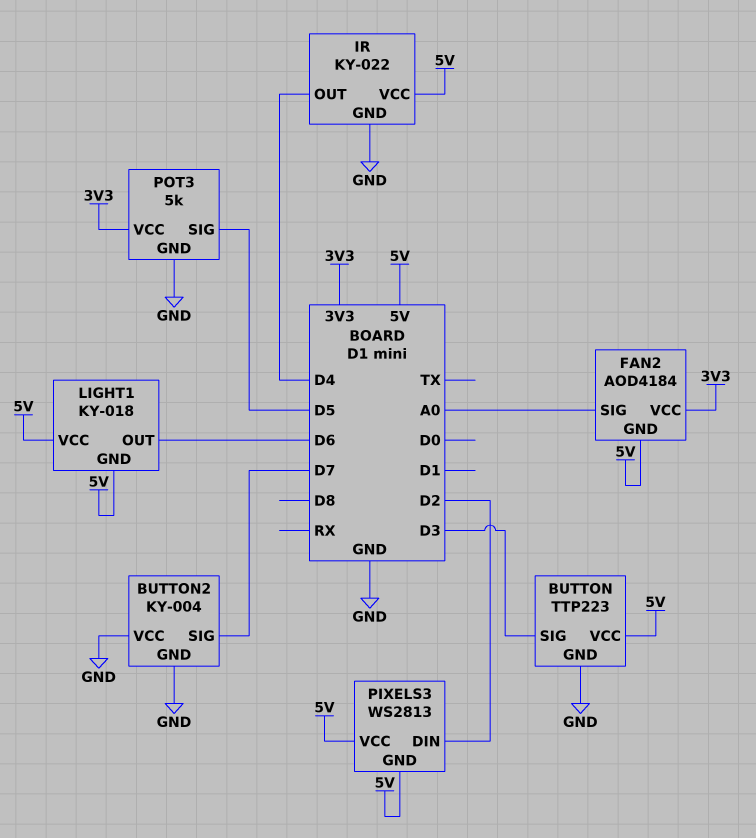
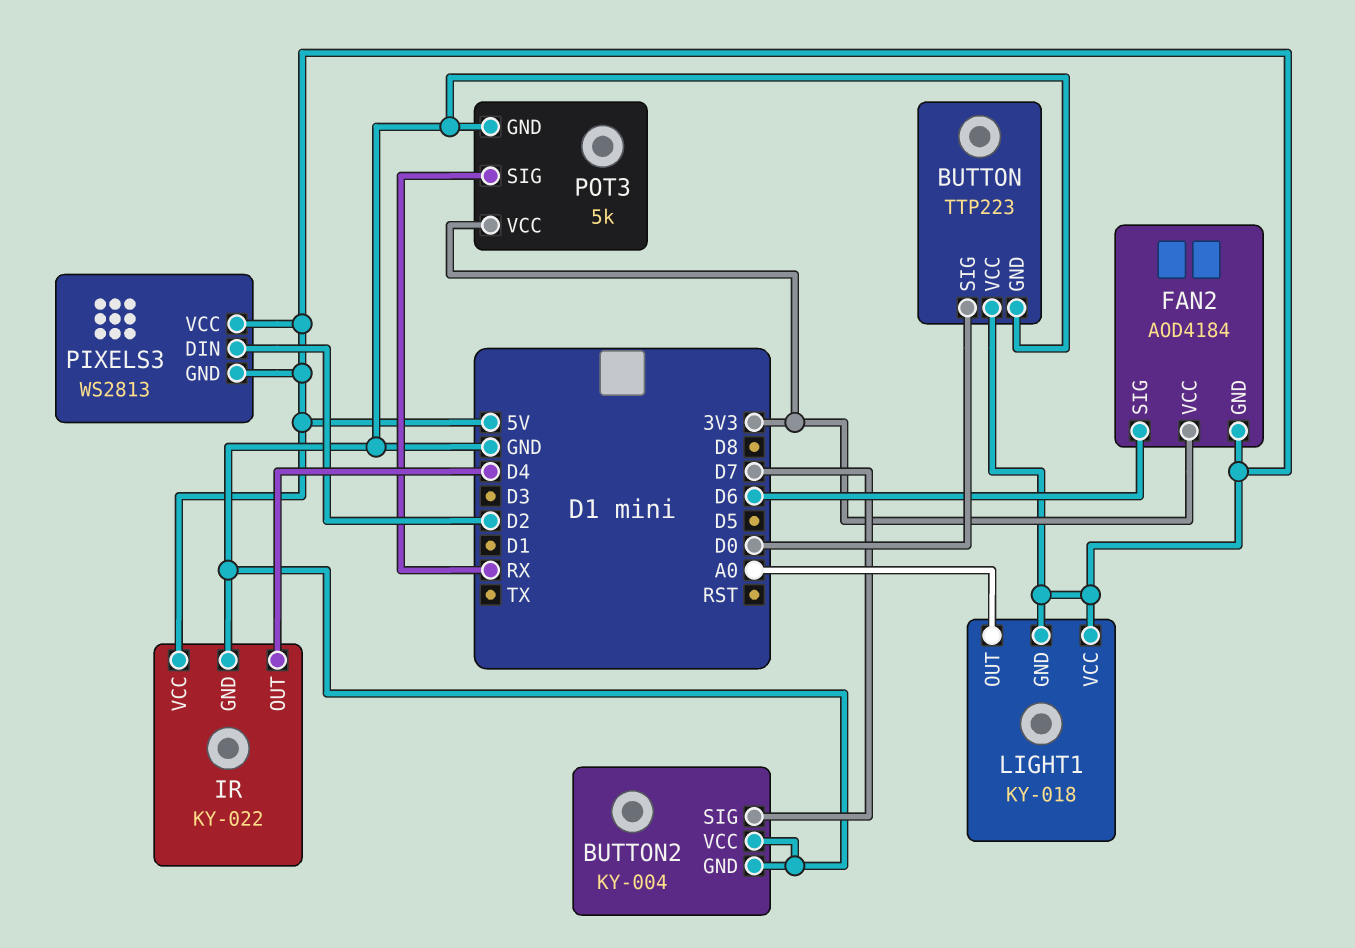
BUTTON pin SIG: D3 -> D0
FAN2 pin SIG: A0 -> D6
LIGHT1 pin OUT: D6 -> A0
POT3 pin SIG: D5 -> RX

